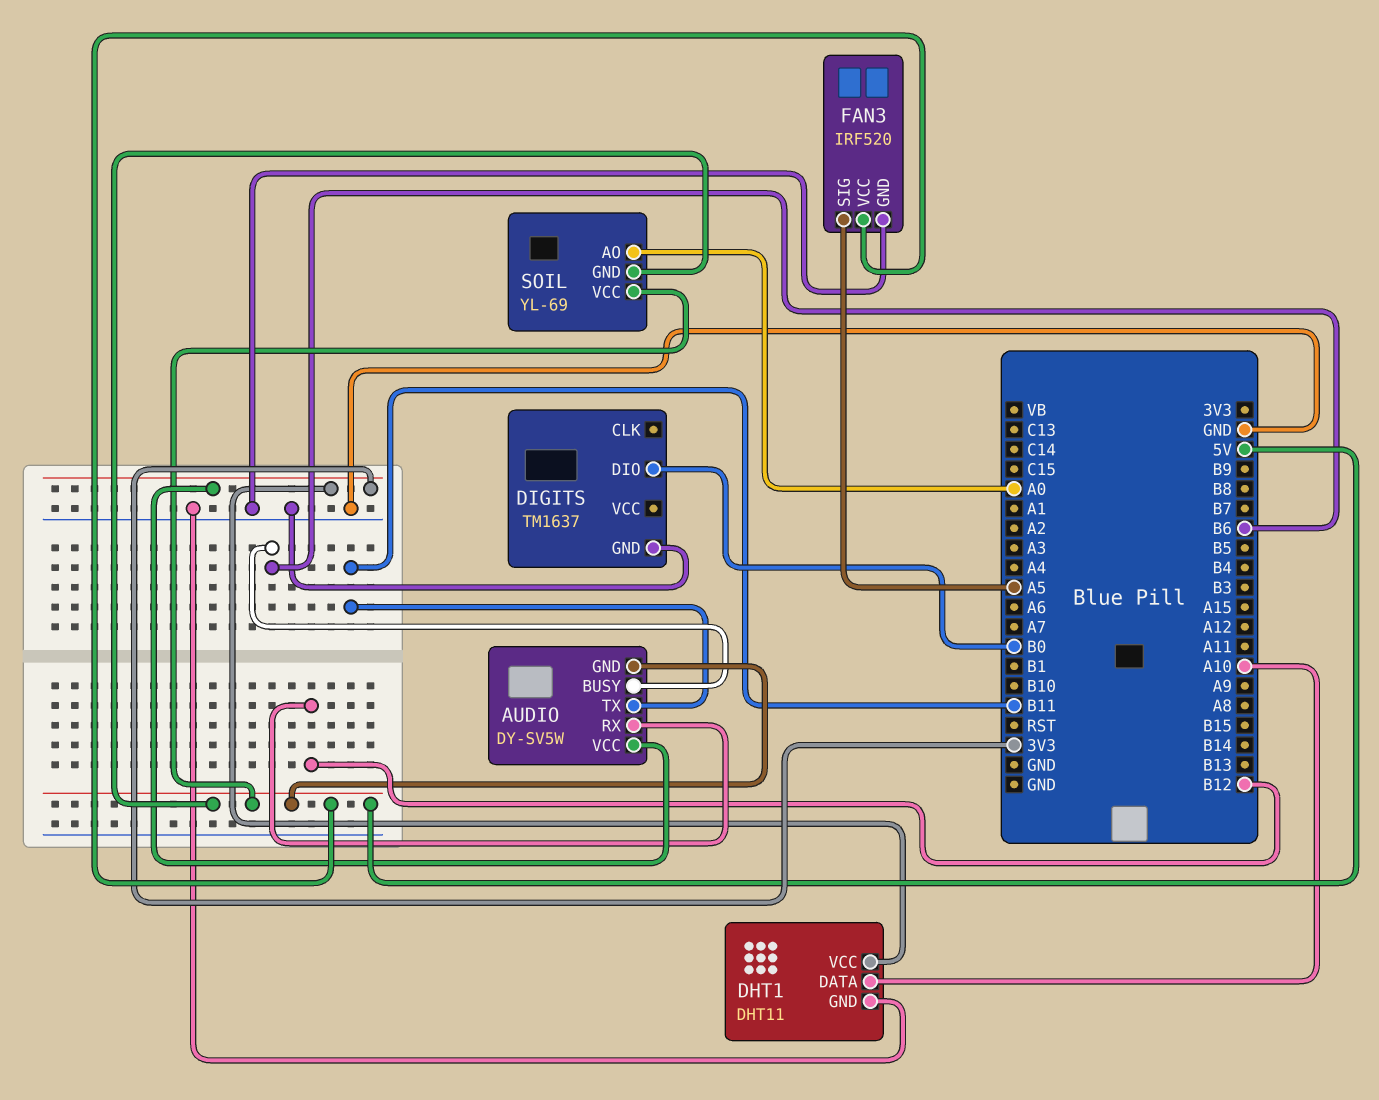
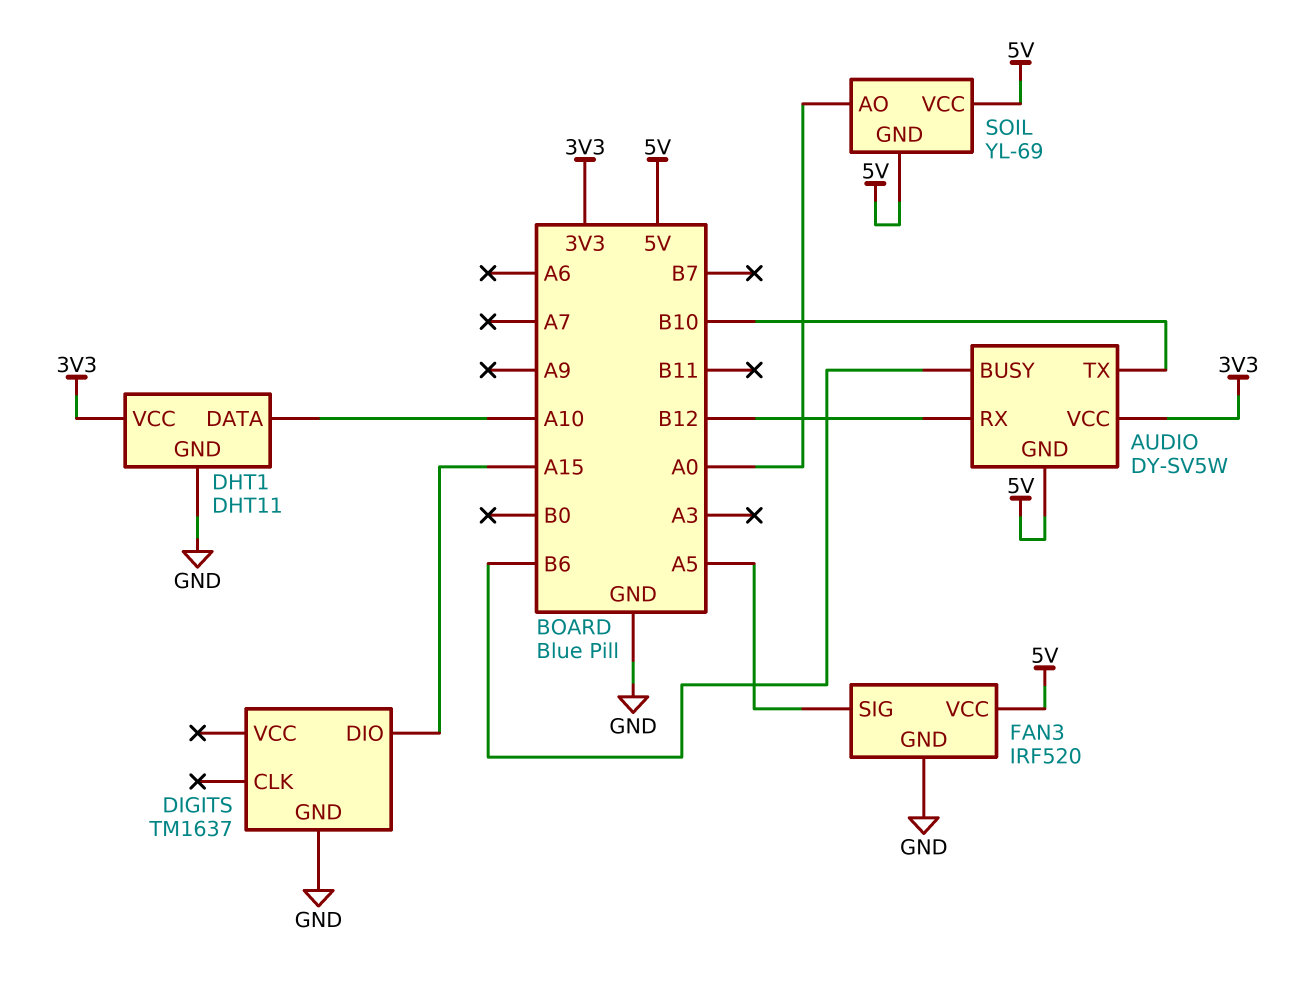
AUDIO pin TX: B11 -> B10
DIGITS pin DIO: B0 -> A15

